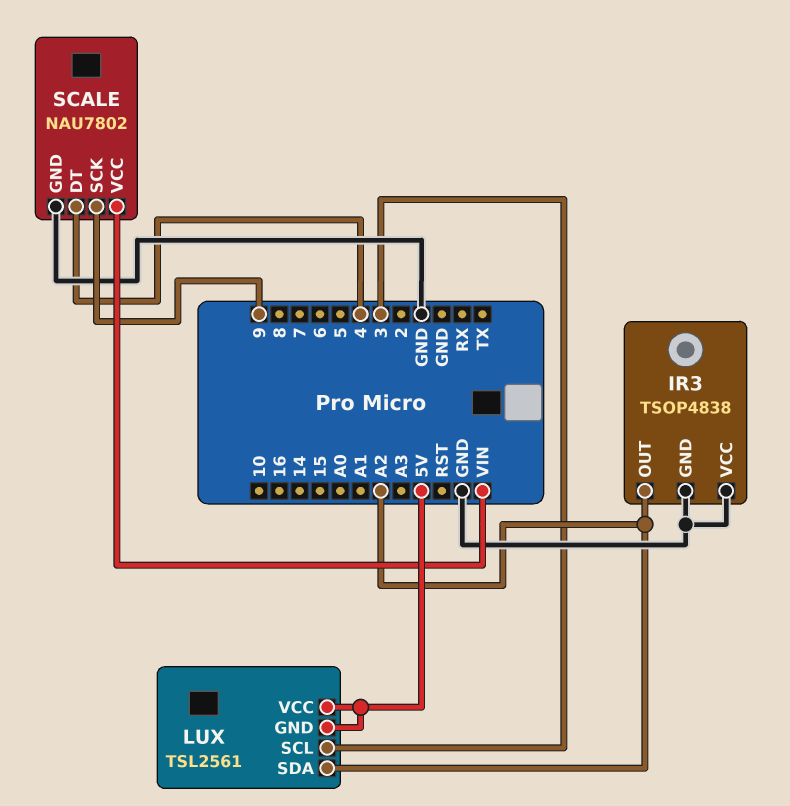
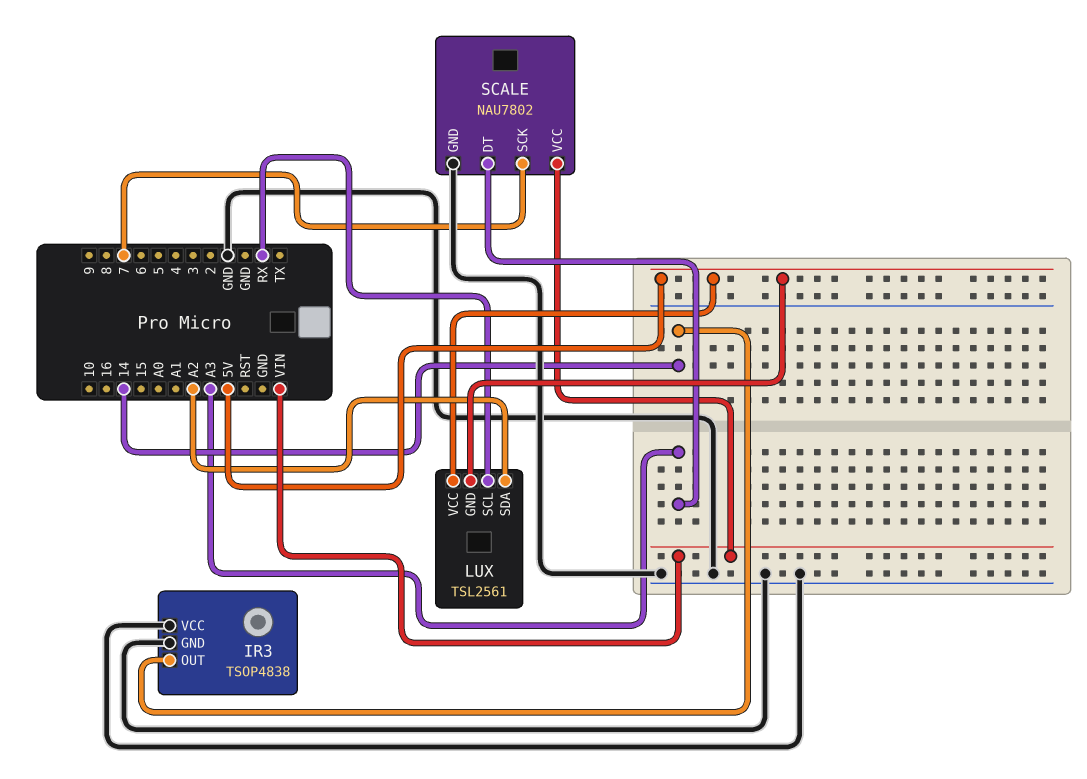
IR3 pin OUT: A2 -> 14
LUX pin SCL: 3 -> RX
SCALE pin DT: 4 -> A3
SCALE pin SCK: 9 -> 7

